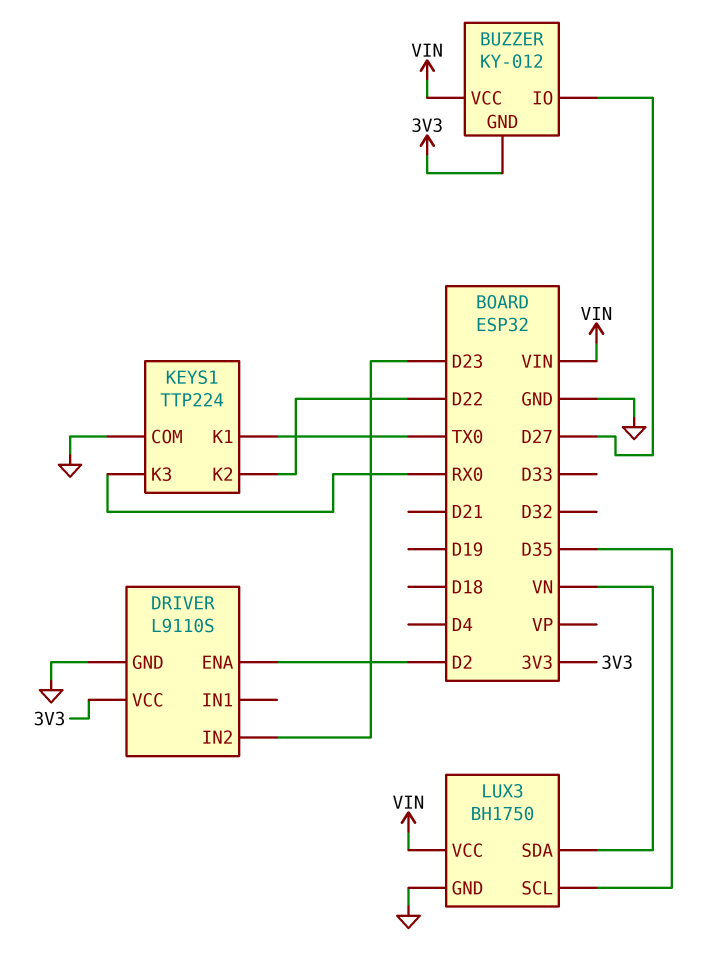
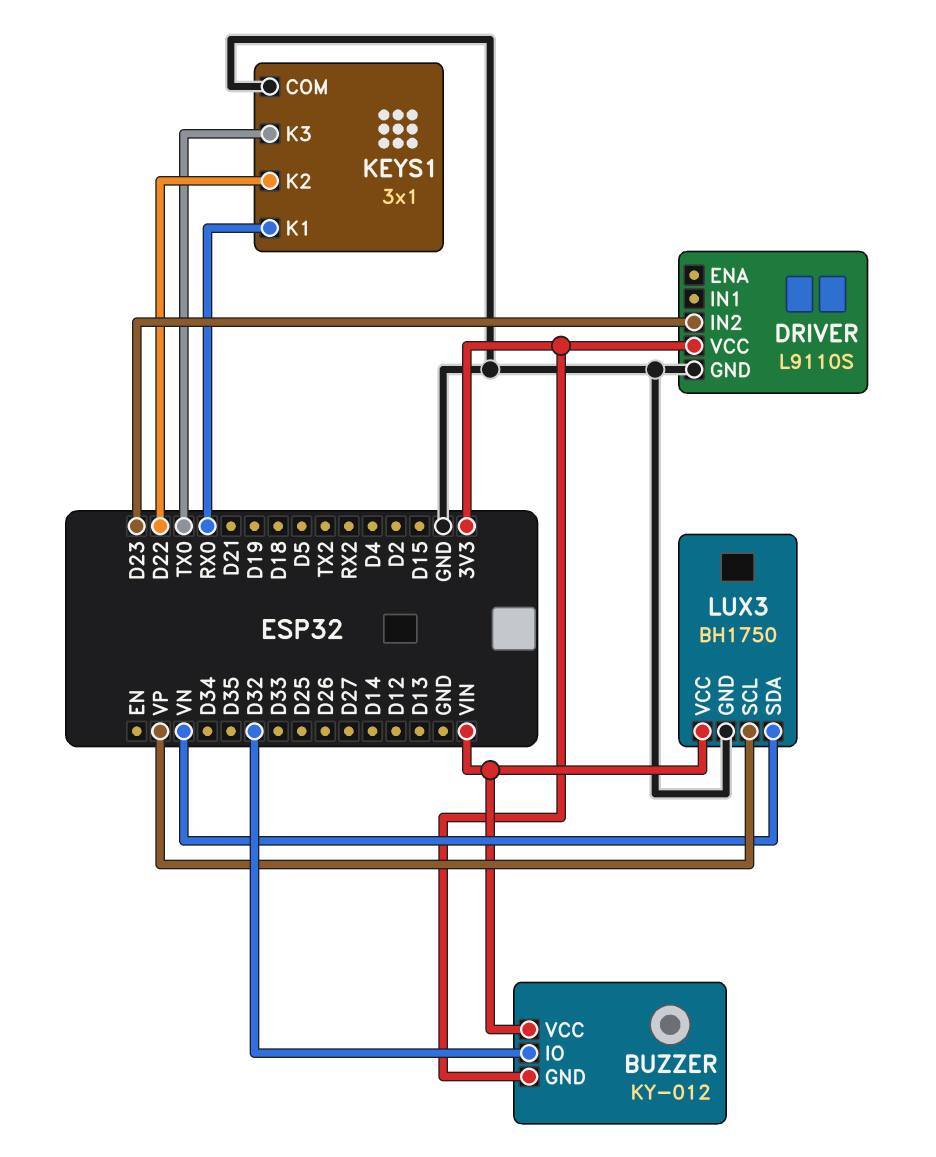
BUZZER pin IO: D27 -> D32
DRIVER pin ENA: D2 -> none
KEYS1: TTP224 -> 3x1
KEYS1 pin K1: TX0 -> RX0
KEYS1 pin K3: RX0 -> TX0
LUX3 pin SCL: D35 -> VP

